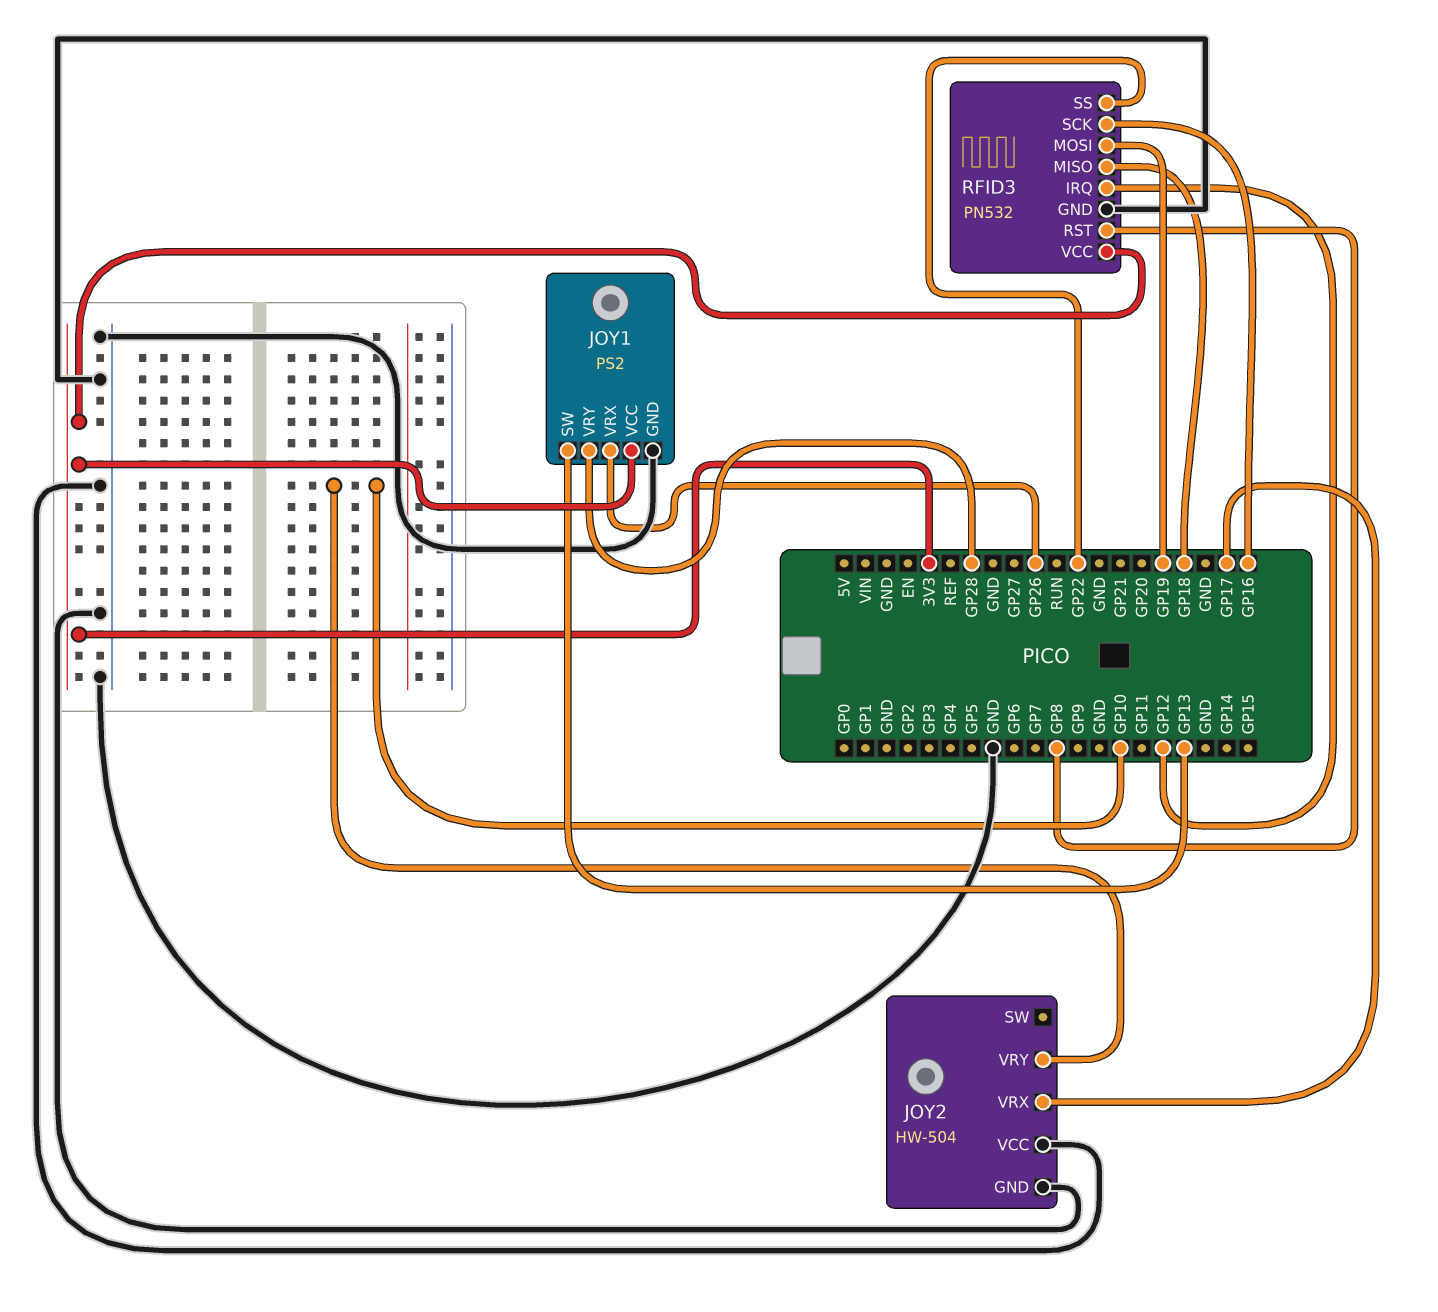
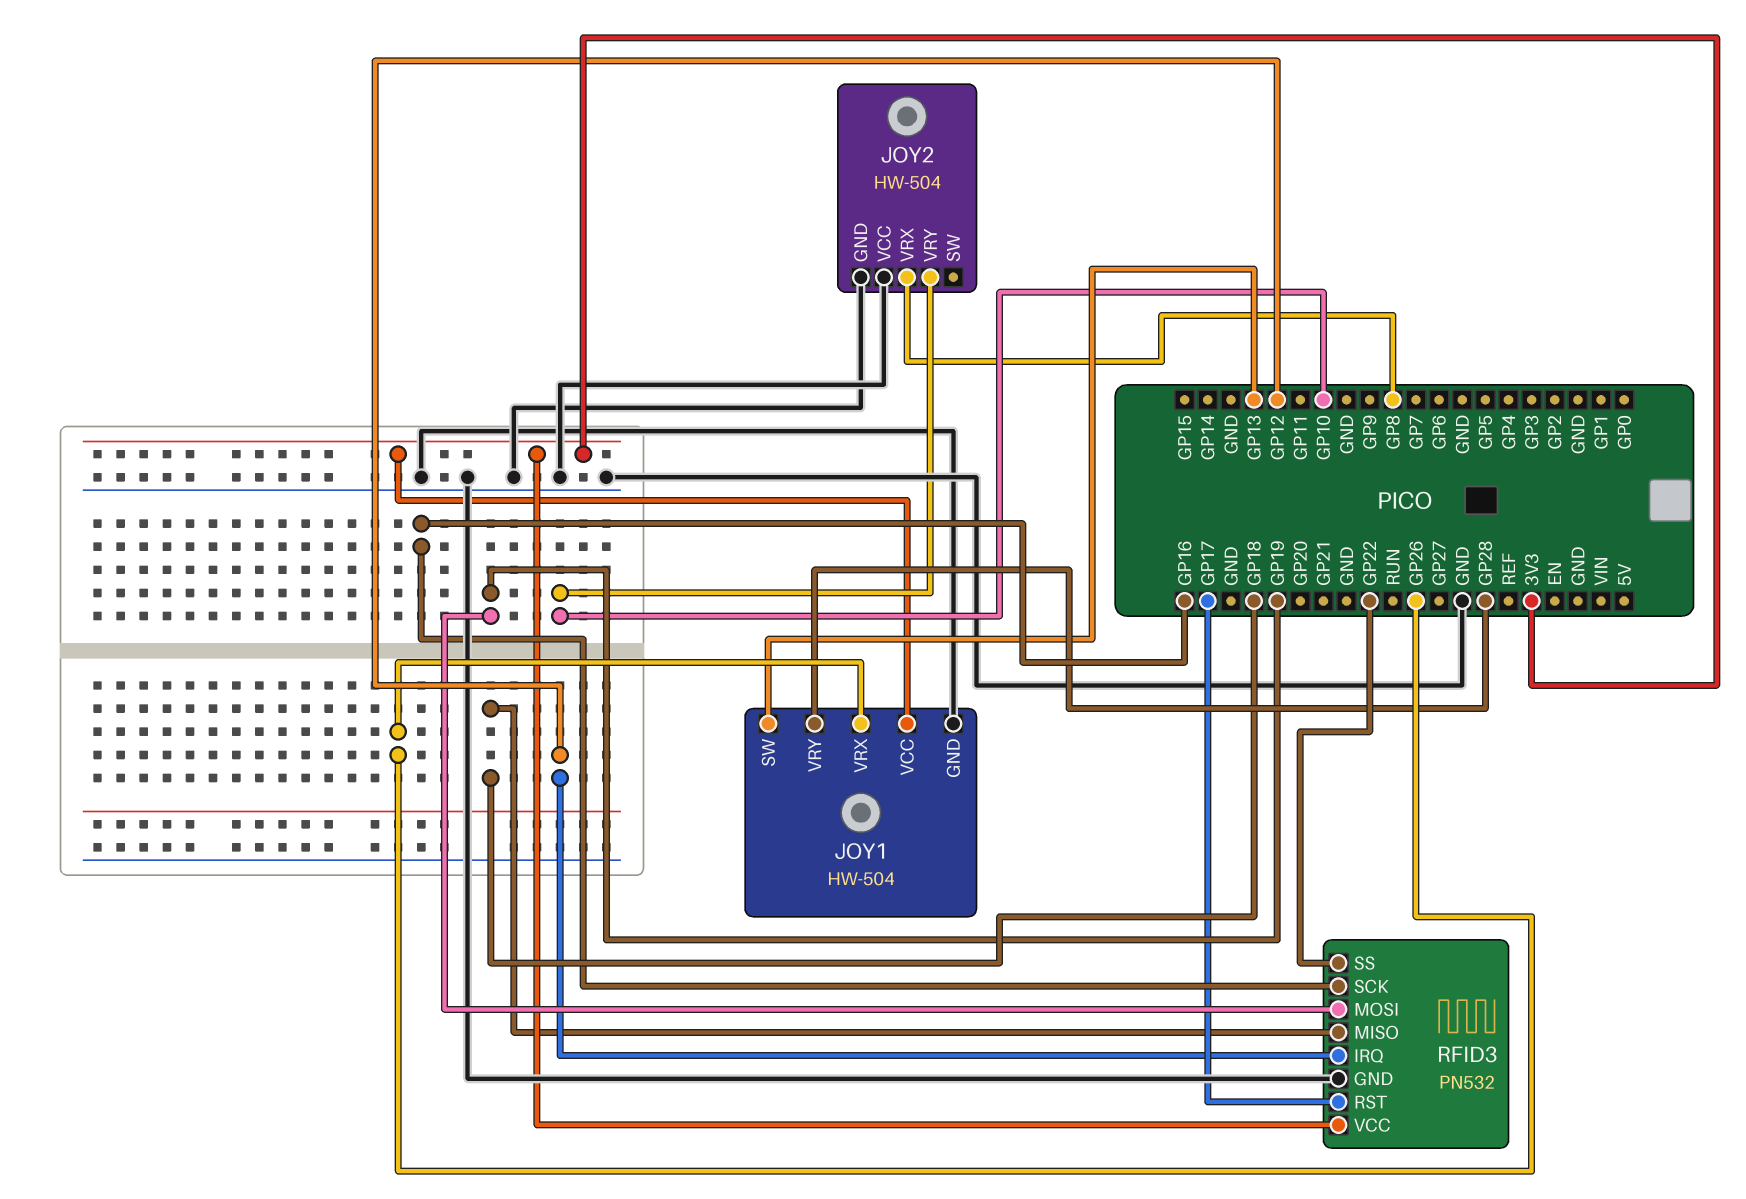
JOY1: PS2 -> HW-504
JOY2 pin VRX: GP17 -> GP8
RFID3 pin RST: GP8 -> GP17

